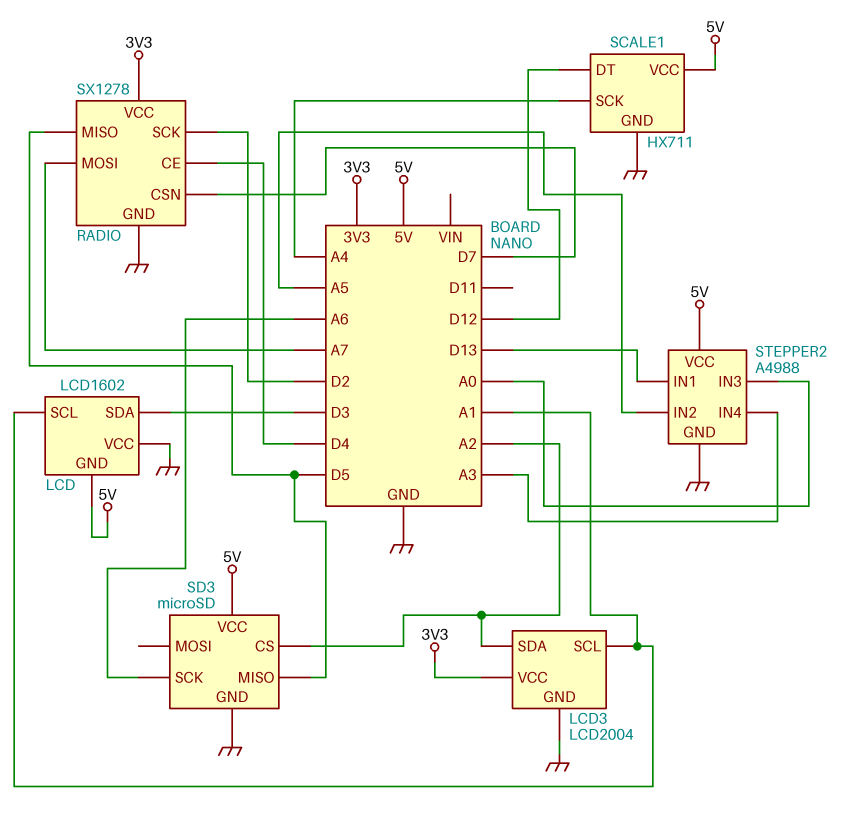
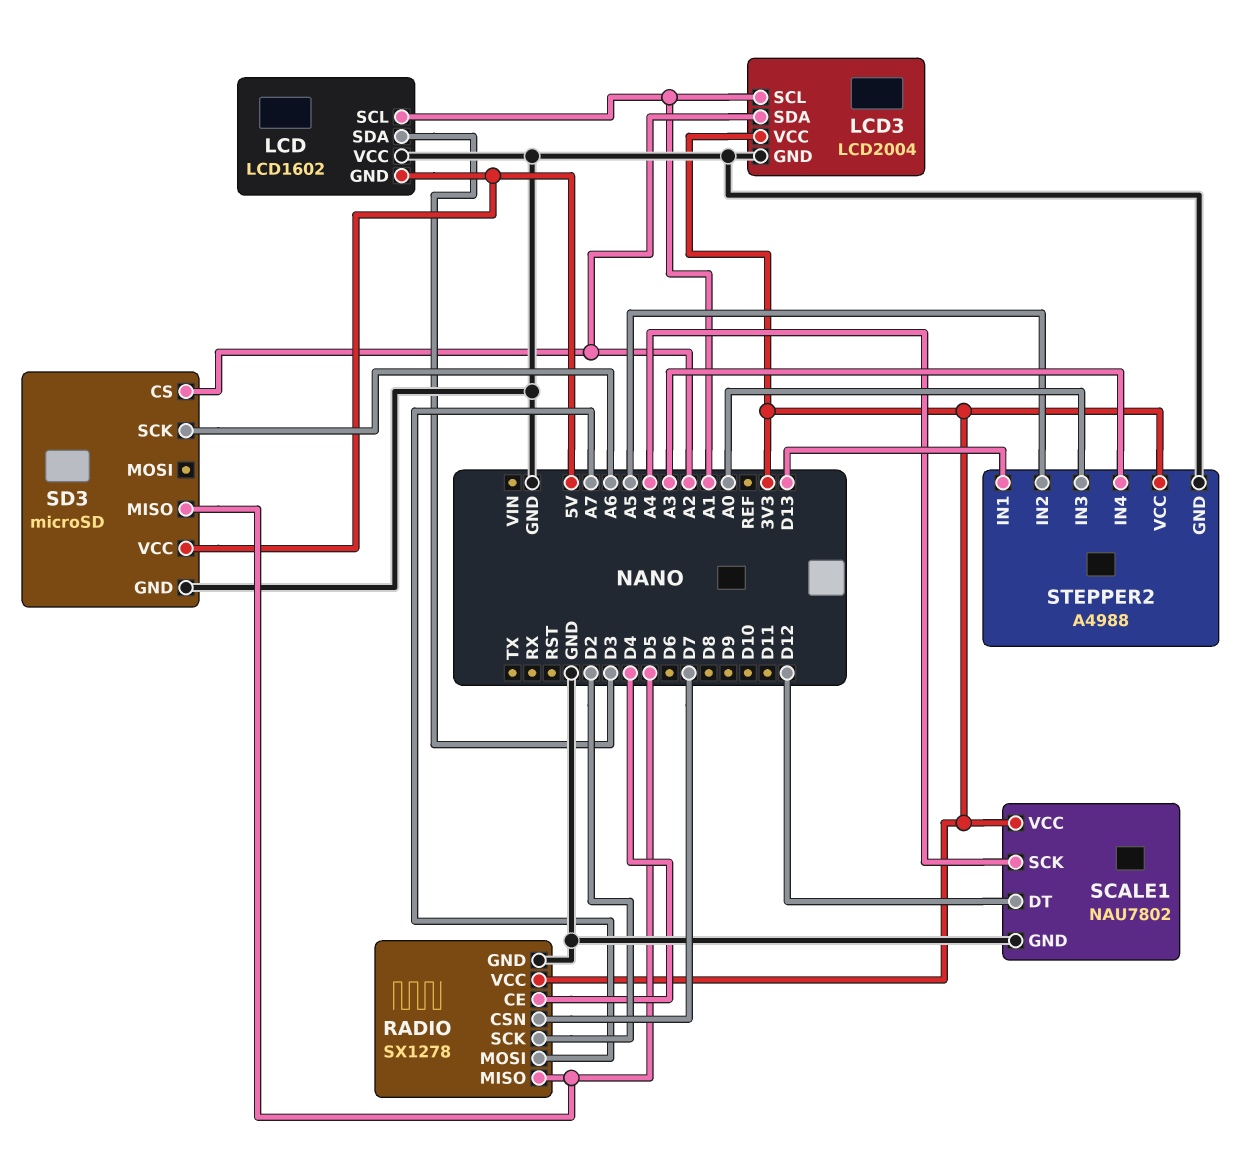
SCALE1: HX711 -> NAU7802
SCALE1 pin VCC: 5V -> 3V3
STEPPER2 pin VCC: 5V -> 3V3

